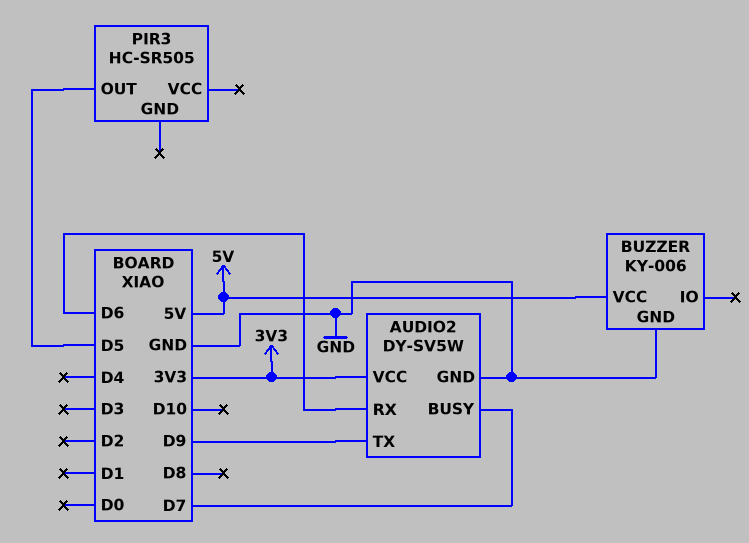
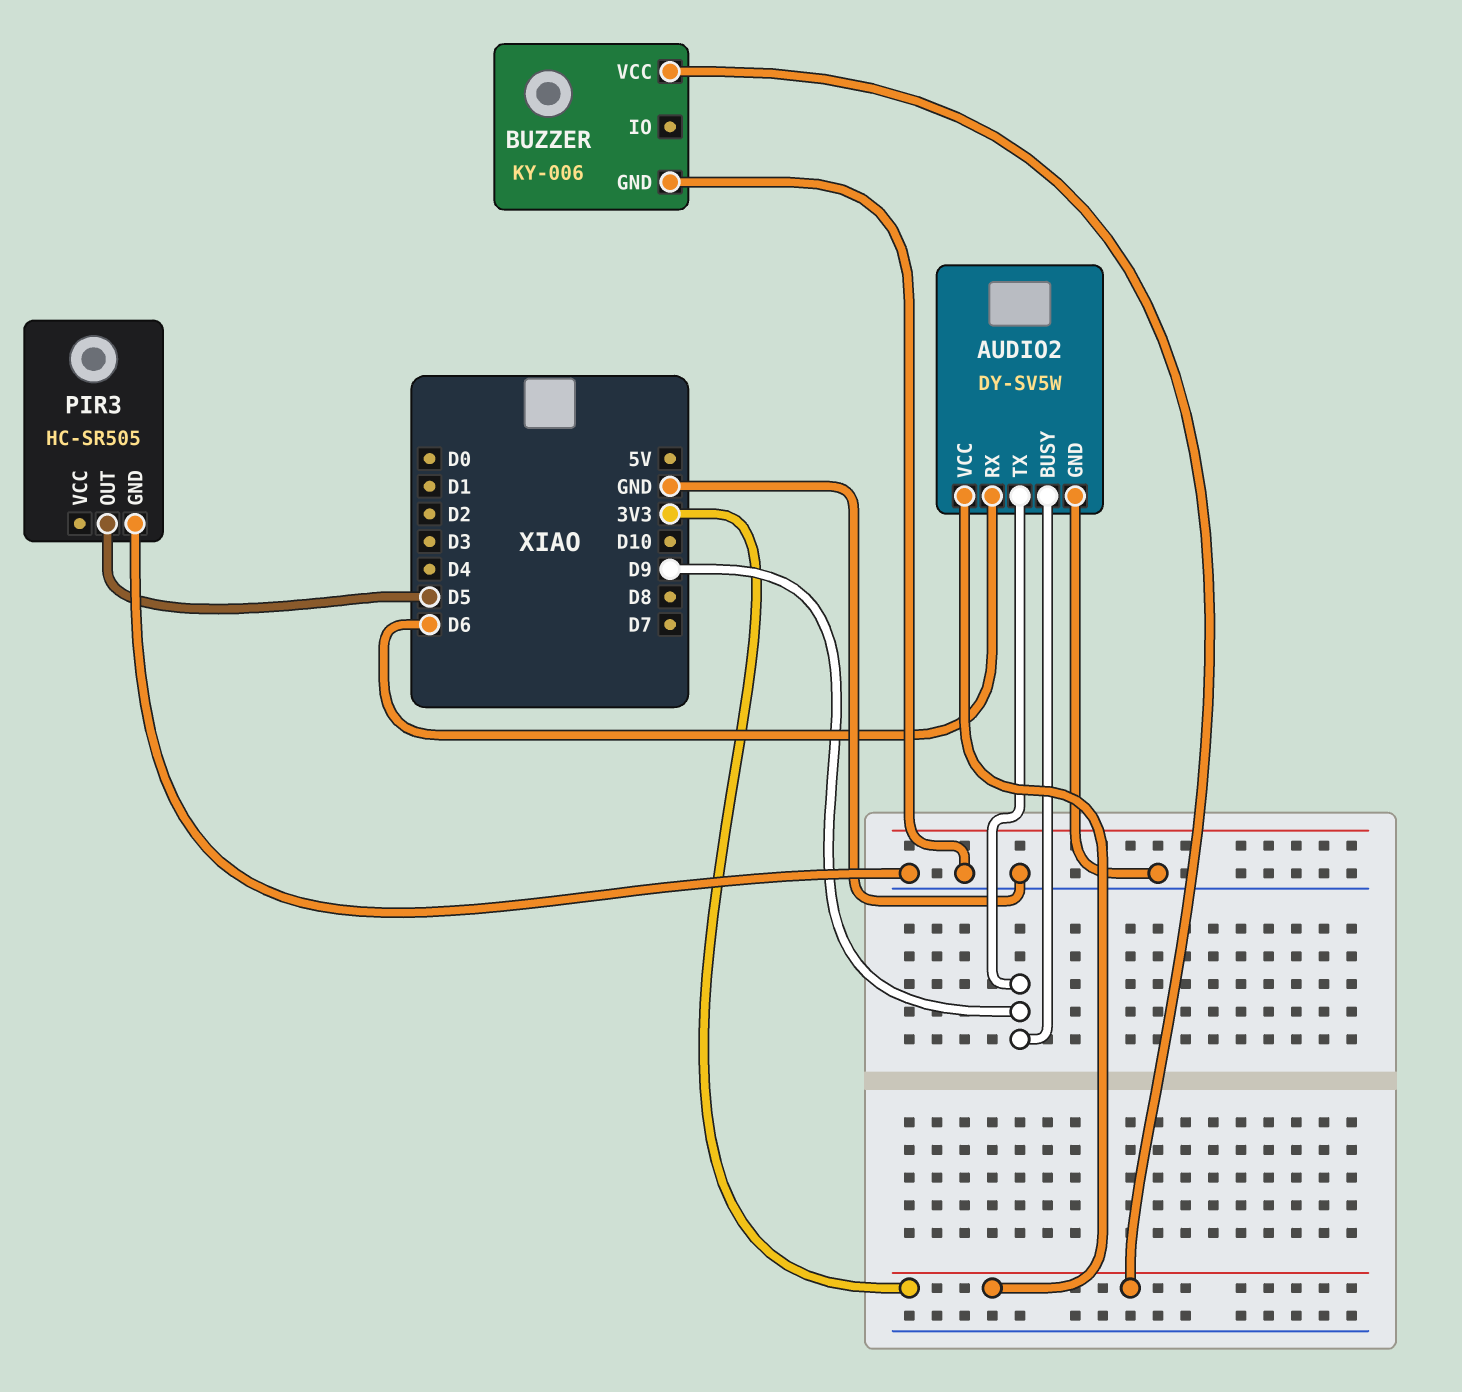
AUDIO2 pin BUSY: D7 -> D9
BUZZER pin VCC: 5V -> 3V3
PIR3 pin GND: none -> GND

